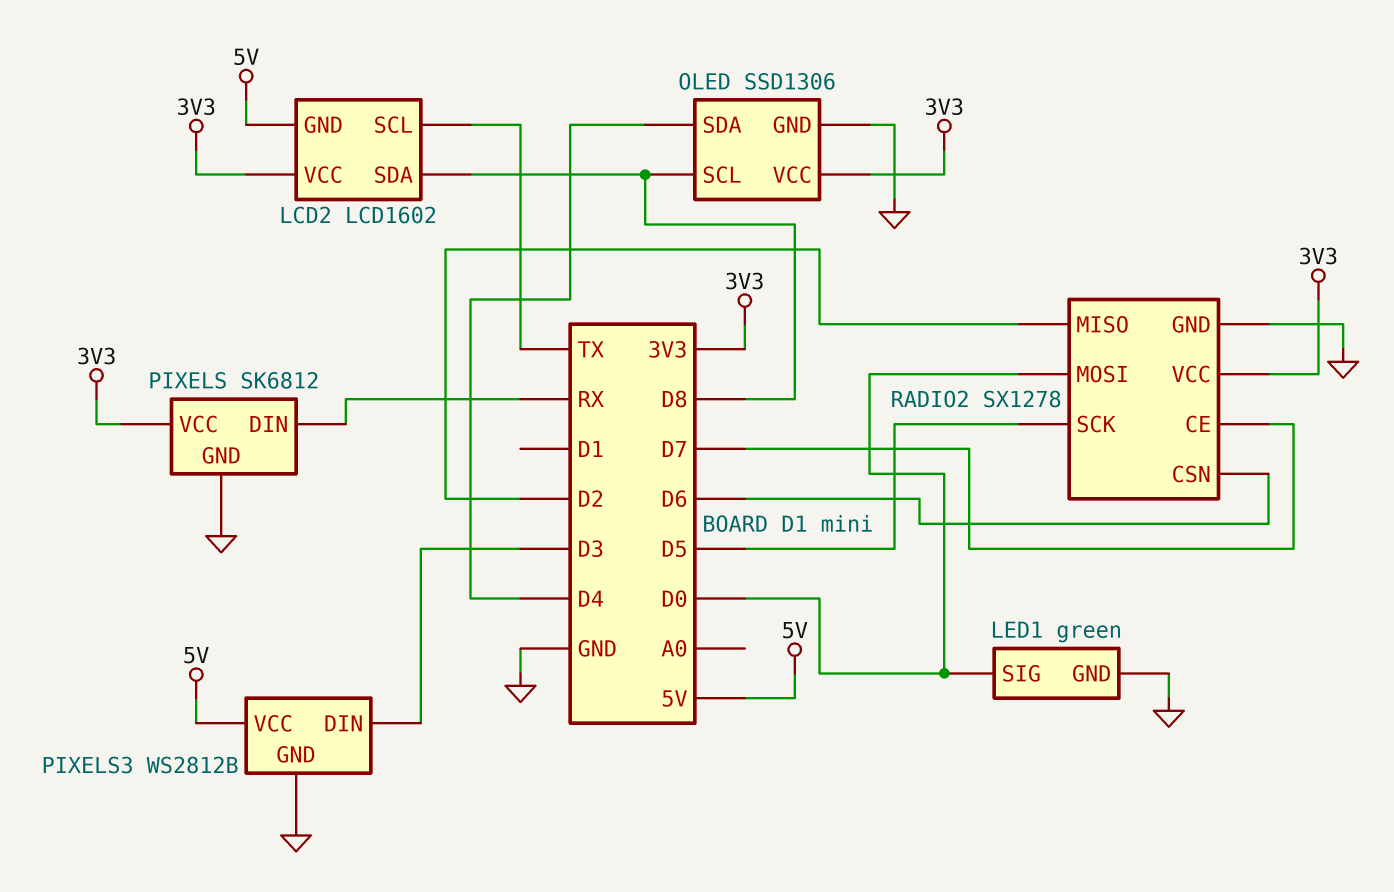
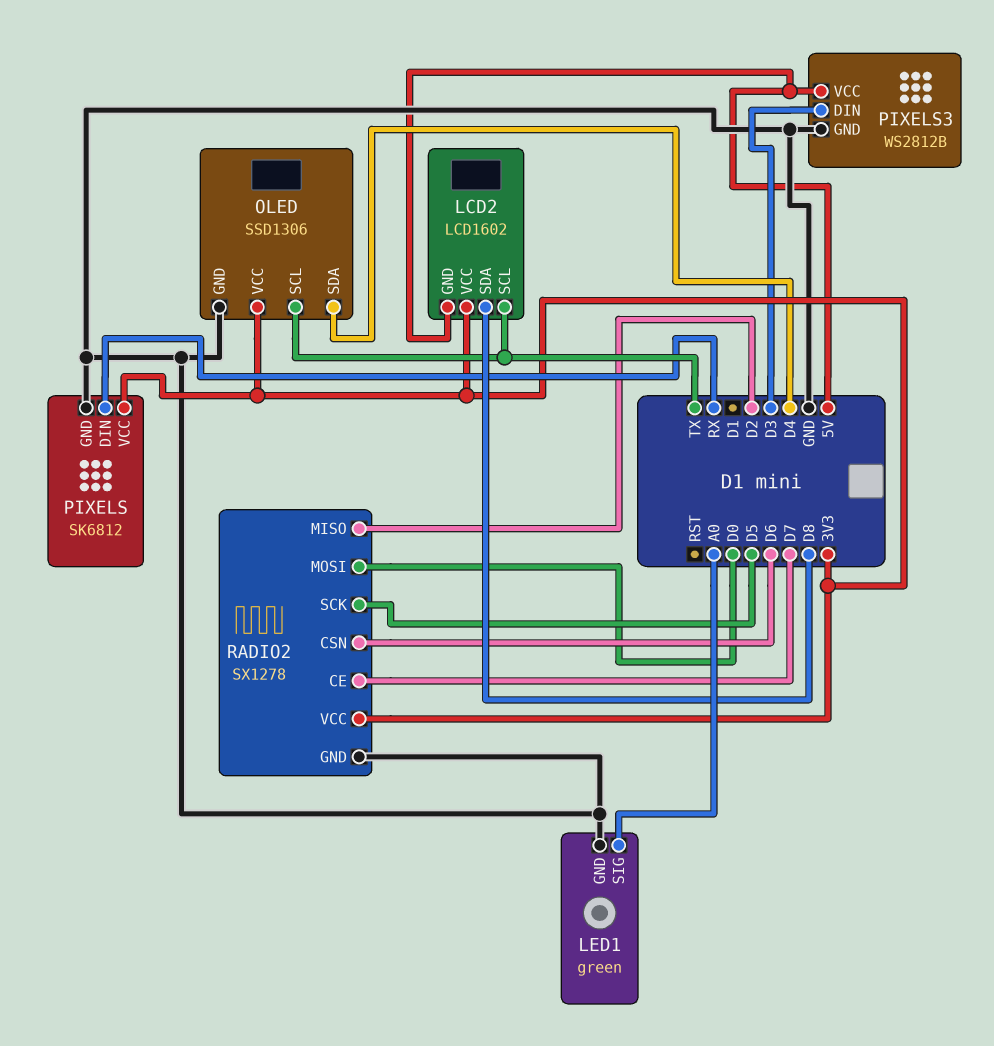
LED1 pin SIG: D0 -> A0
OLED pin SCL: D8 -> TX

